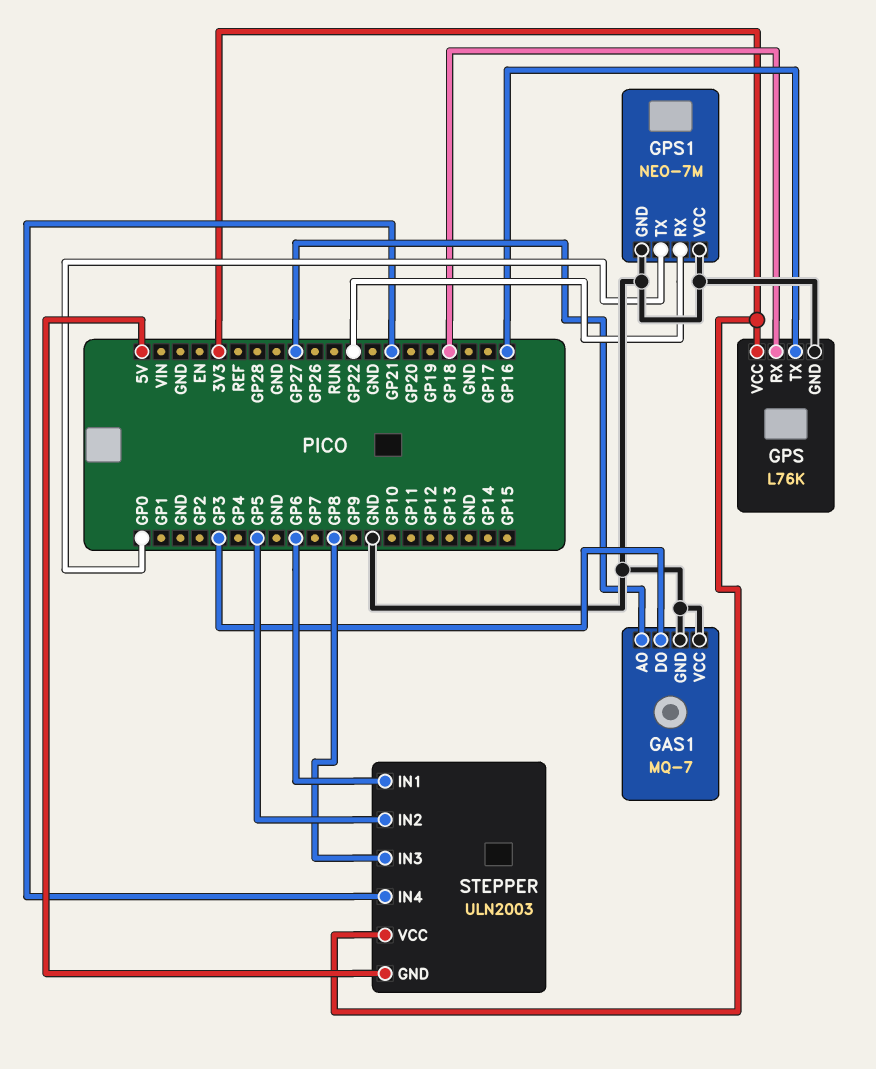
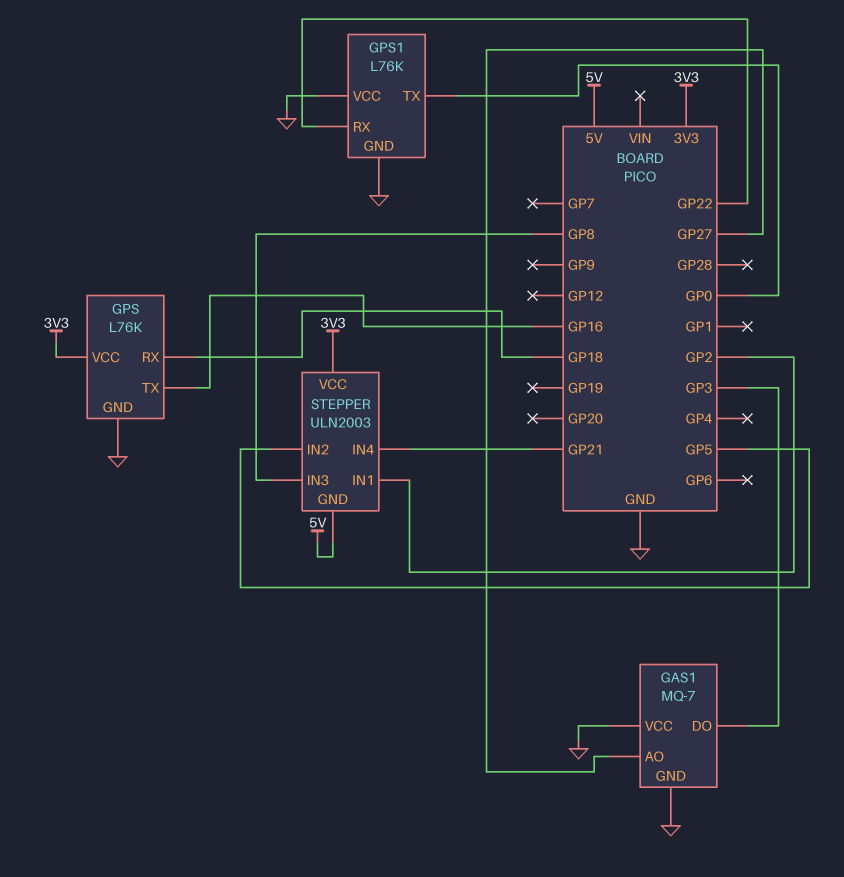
GPS1: NEO-7M -> L76K
STEPPER pin IN1: GP6 -> GP2

